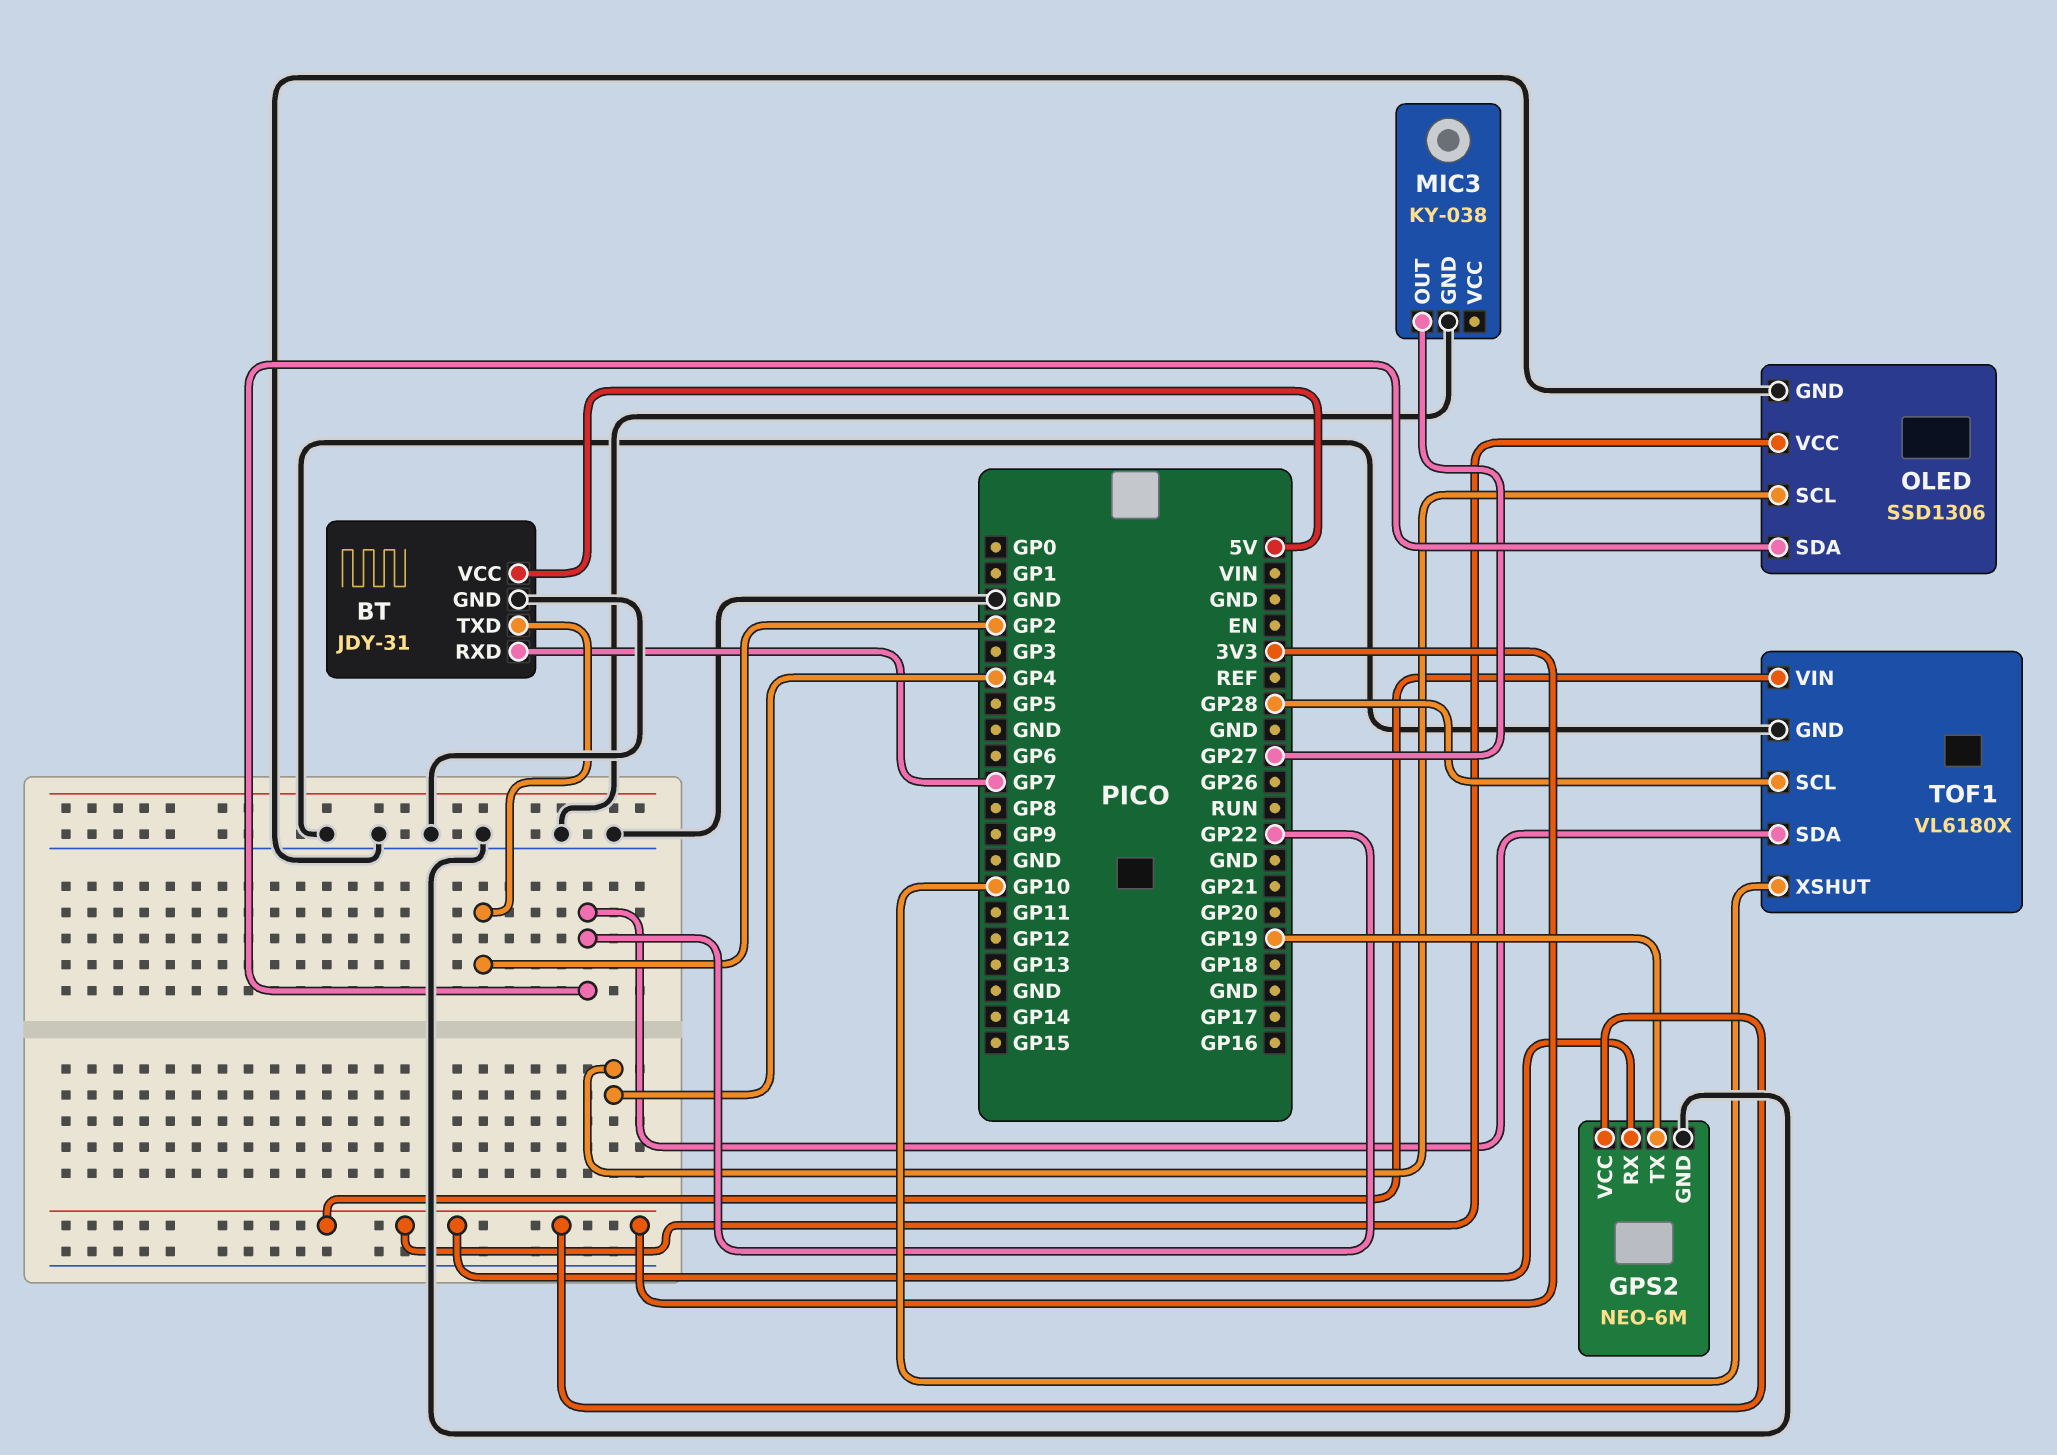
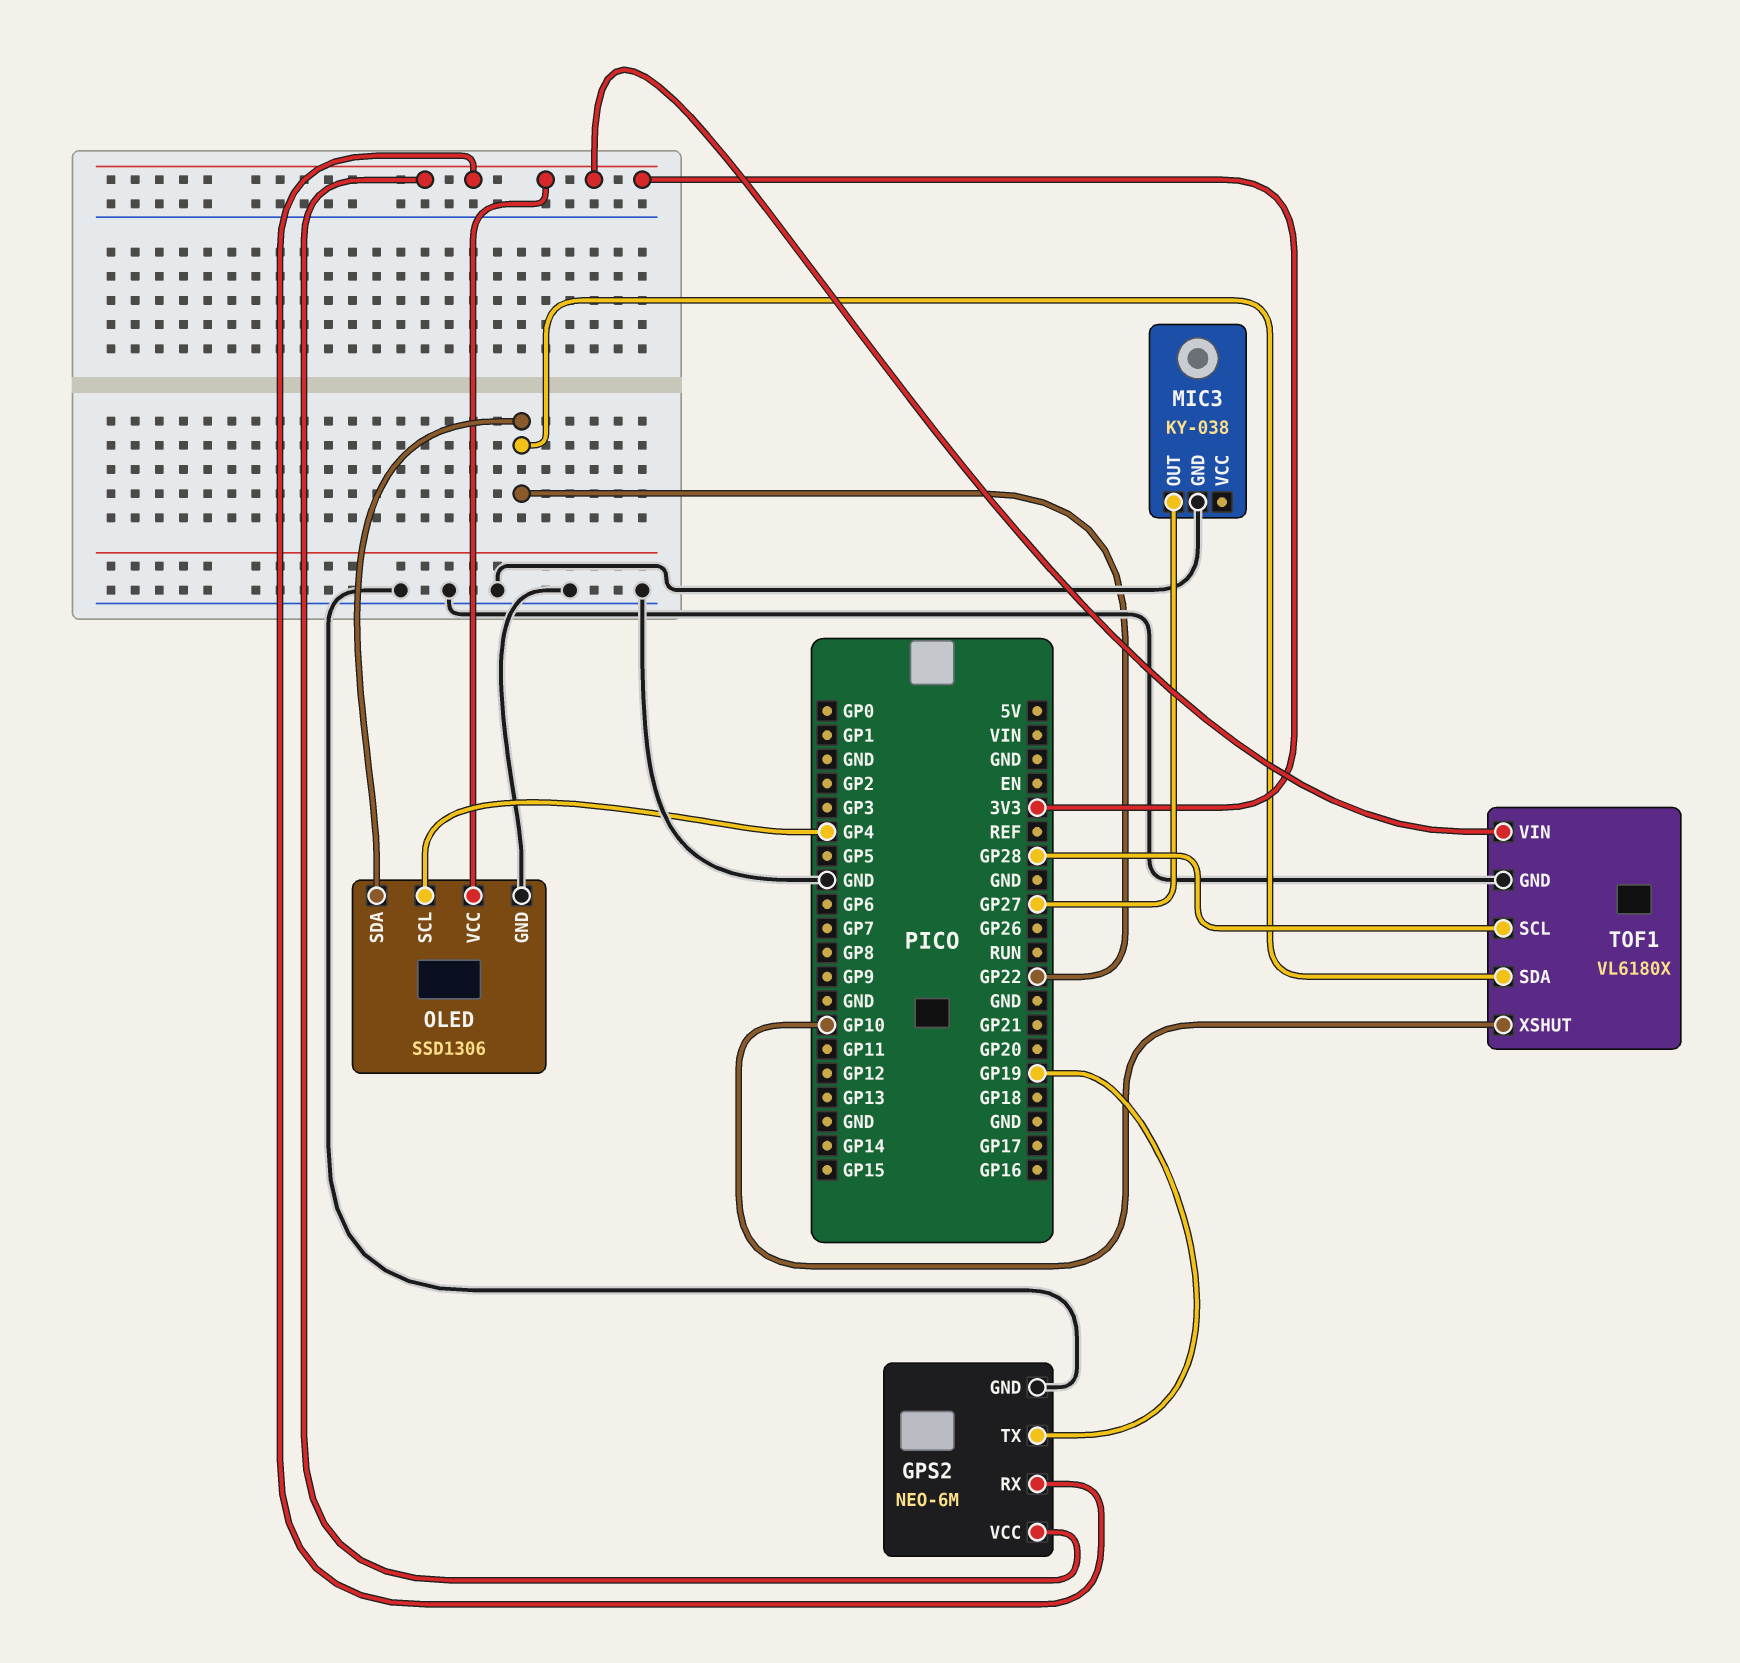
BT: JDY-31 -> none
BT pin GND: GND -> none
BT pin RXD: GP7 -> none
BT pin TXD: GP2 -> none
BT pin VCC: 5V -> none

